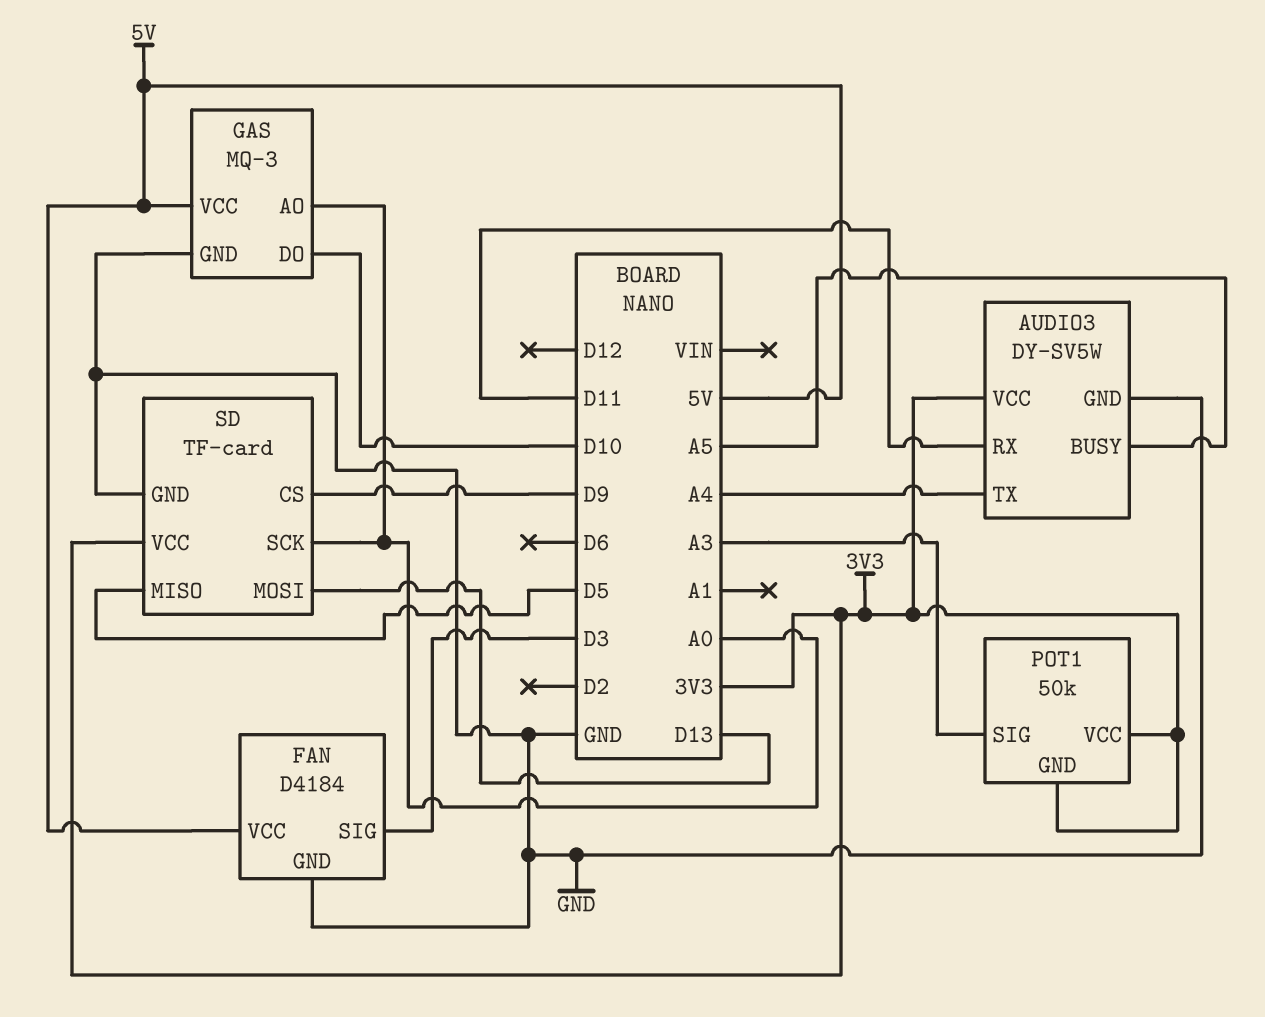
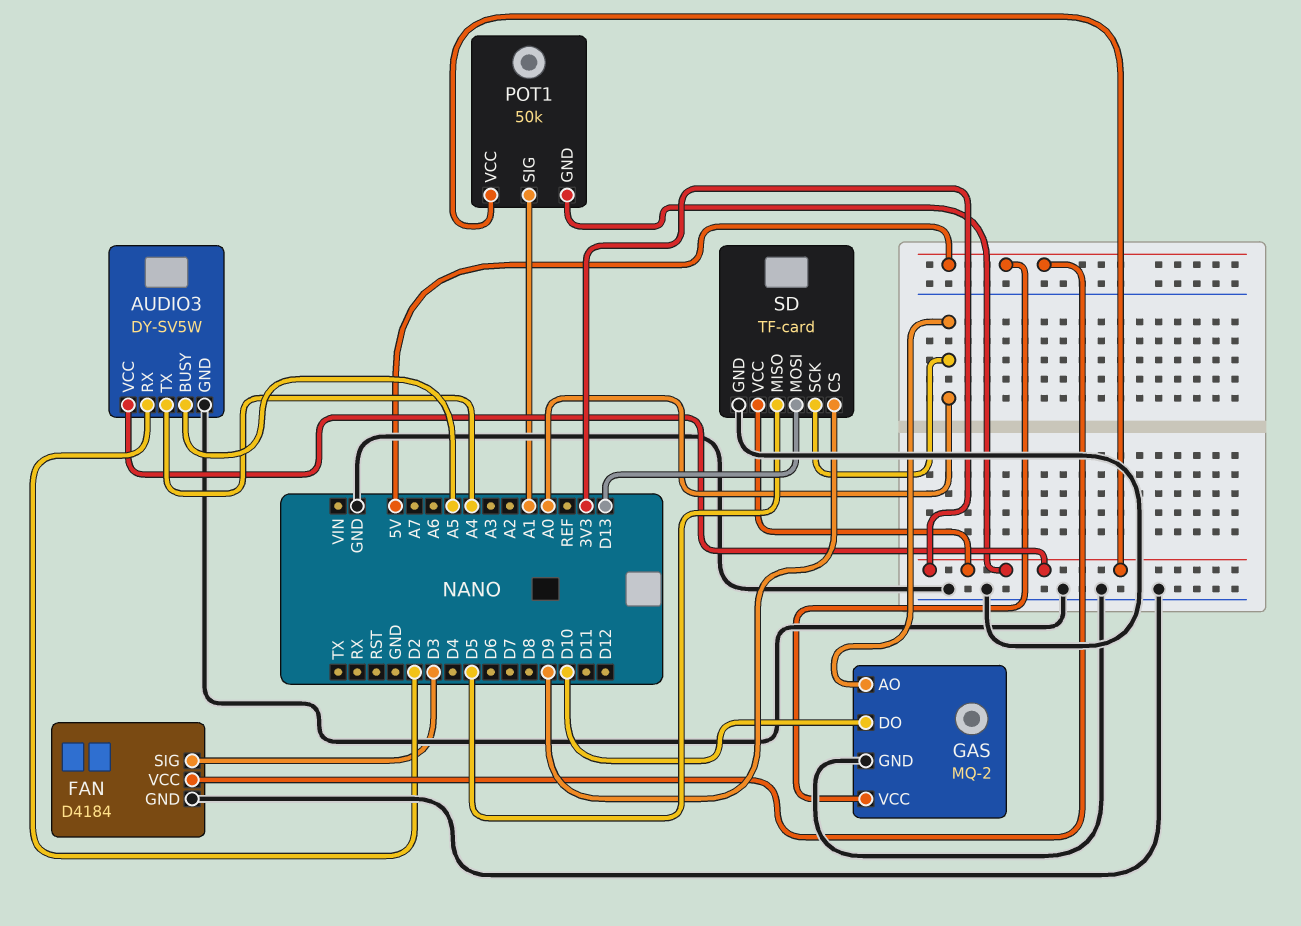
AUDIO3 pin RX: D11 -> D2
GAS: MQ-3 -> MQ-2
POT1 pin SIG: A3 -> A1

